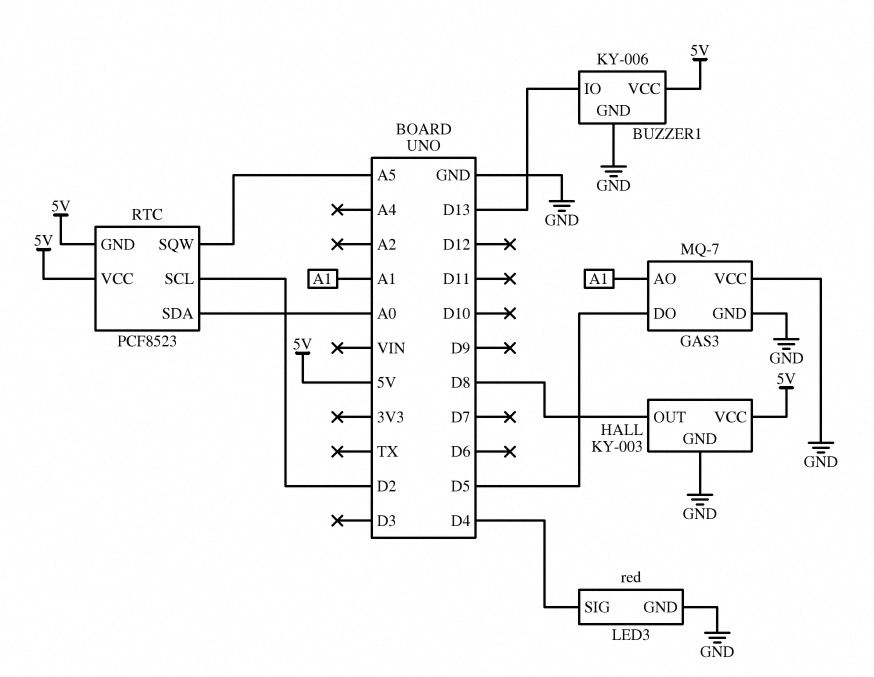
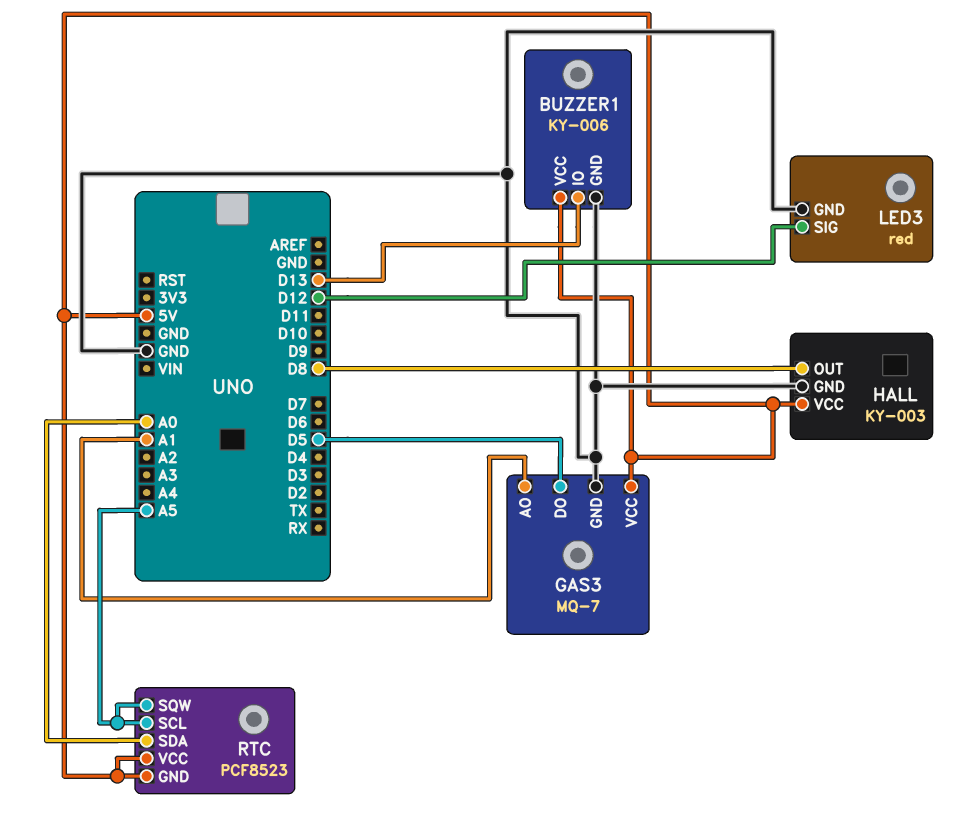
GAS3 pin VCC: GND -> 5V
LED3 pin SIG: D4 -> D12
RTC pin SCL: D2 -> A5

